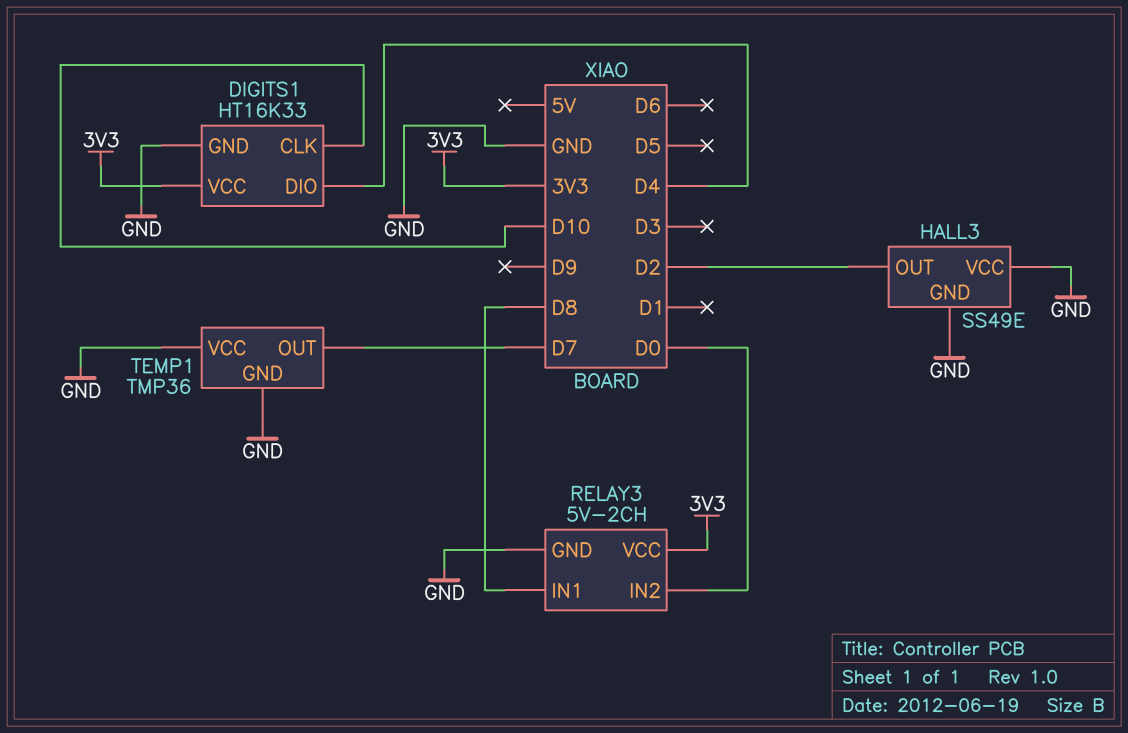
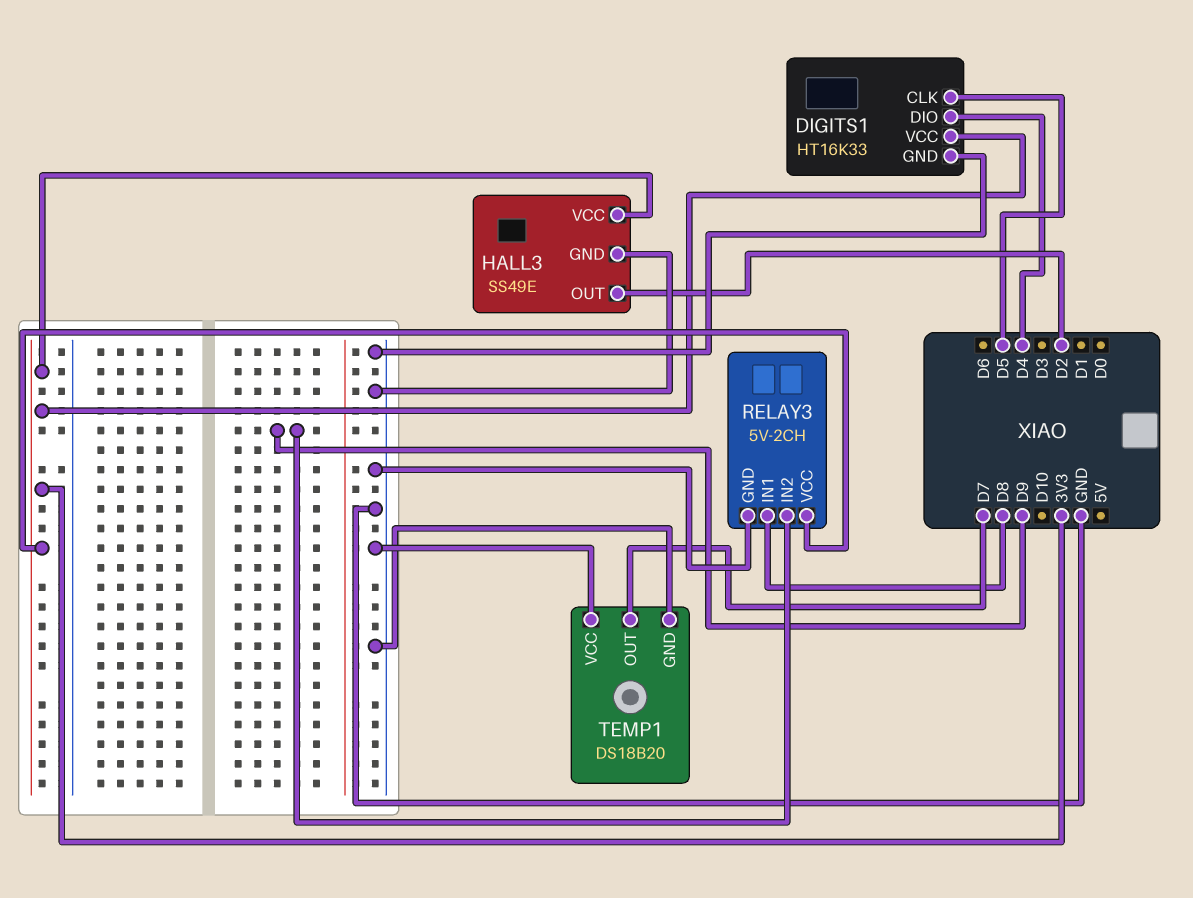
DIGITS1 pin CLK: D10 -> D5
HALL3 pin VCC: GND -> 3V3
RELAY3 pin IN2: D0 -> D9
TEMP1: TMP36 -> DS18B20

